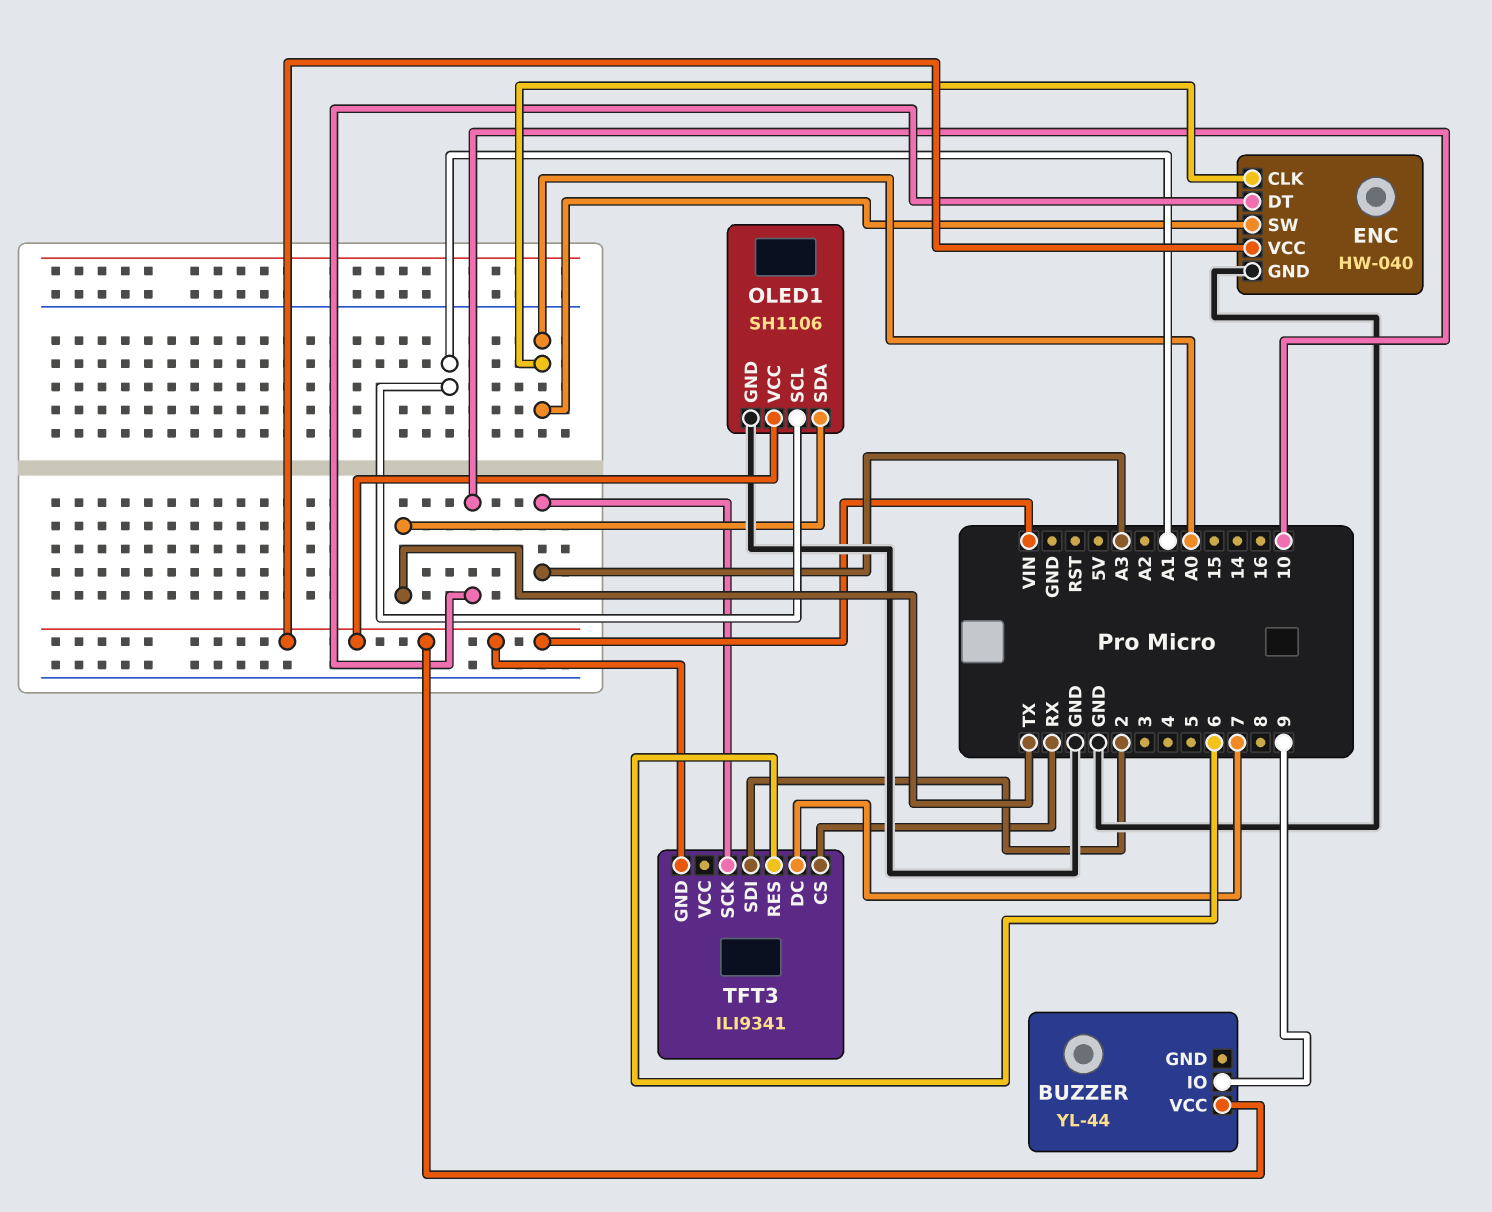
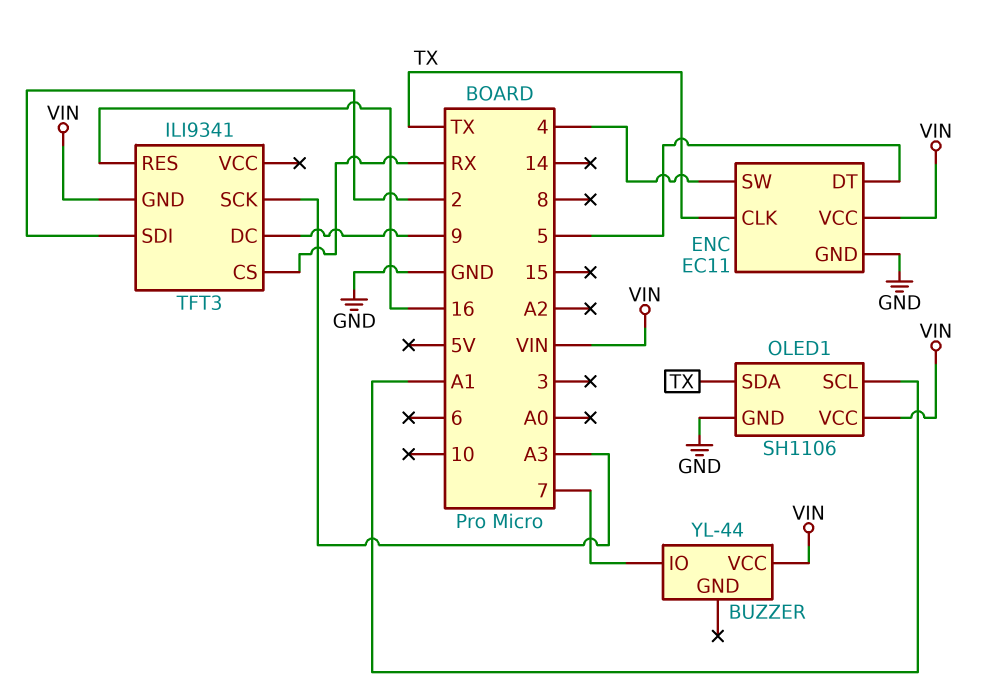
BUZZER pin IO: 9 -> 7
ENC: HW-040 -> EC11
ENC pin CLK: A0 -> TX
ENC pin DT: 10 -> 5
ENC pin SW: A0 -> 4
TFT3 pin DC: 7 -> 9
TFT3 pin RES: 6 -> 16

